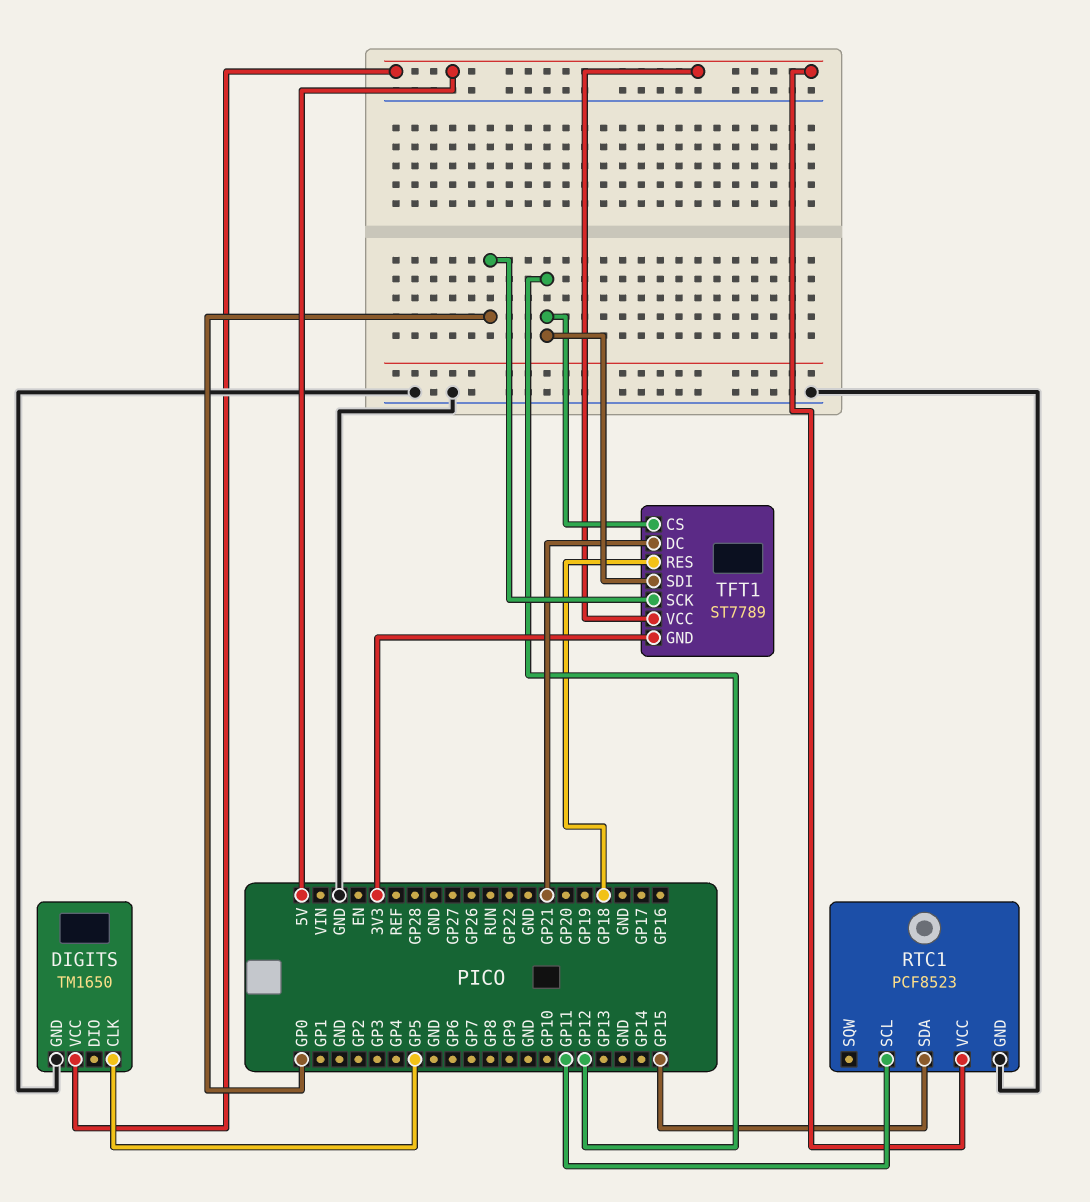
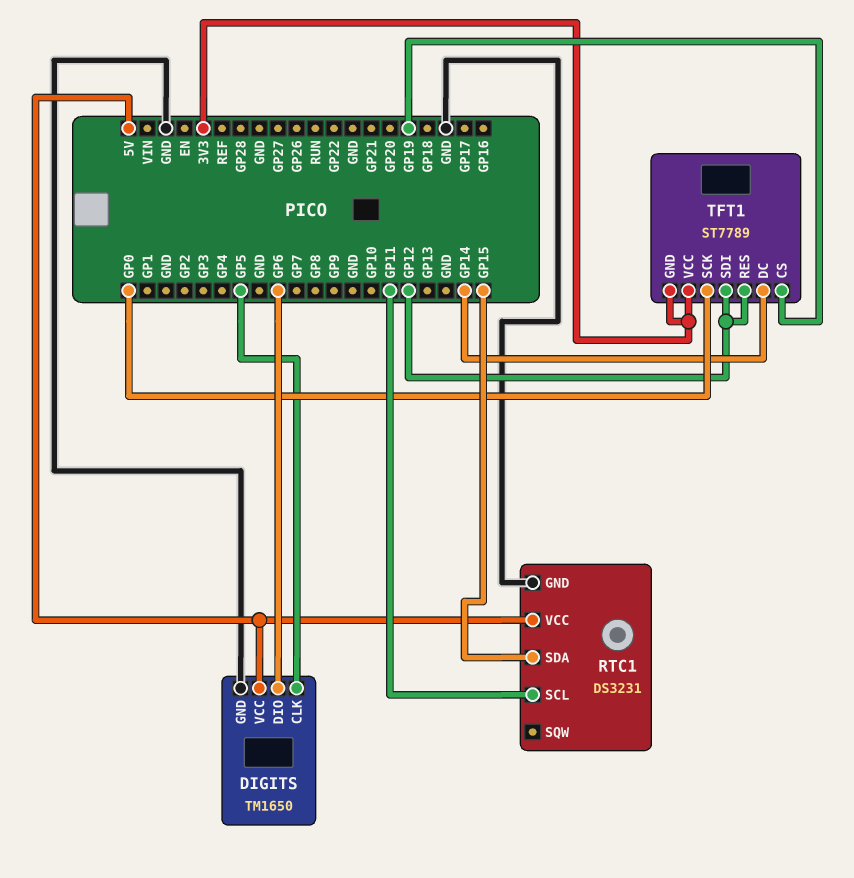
DIGITS pin DIO: none -> GP6
RTC1: PCF8523 -> DS3231
TFT1 pin CS: GP12 -> GP19
TFT1 pin DC: GP21 -> GP14
TFT1 pin RES: GP18 -> GP12
TFT1 pin VCC: 5V -> 3V3

